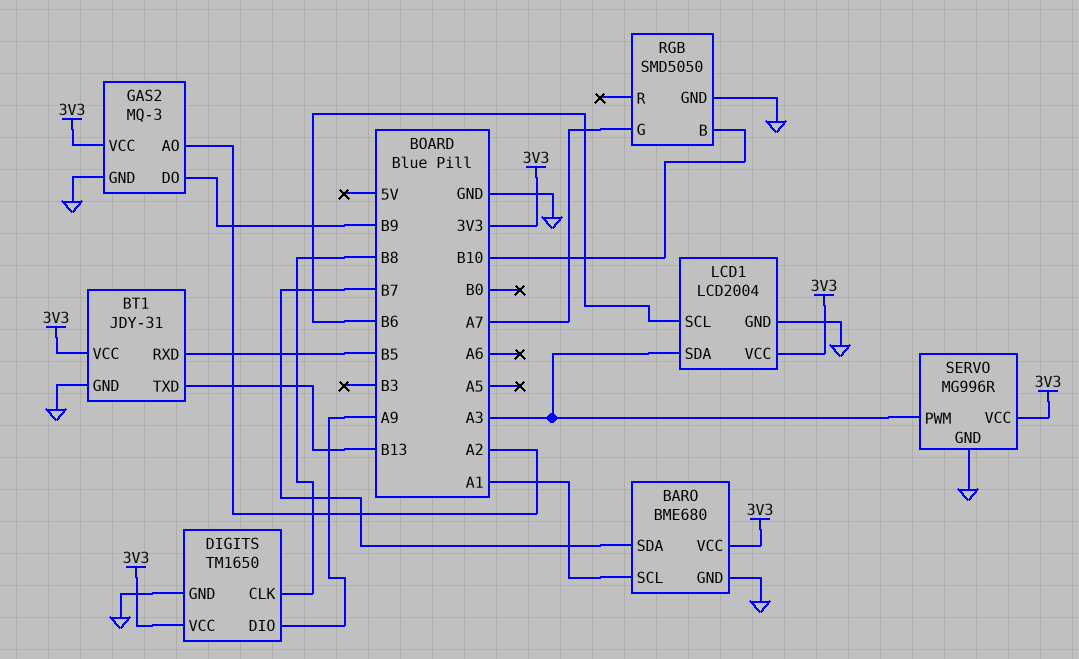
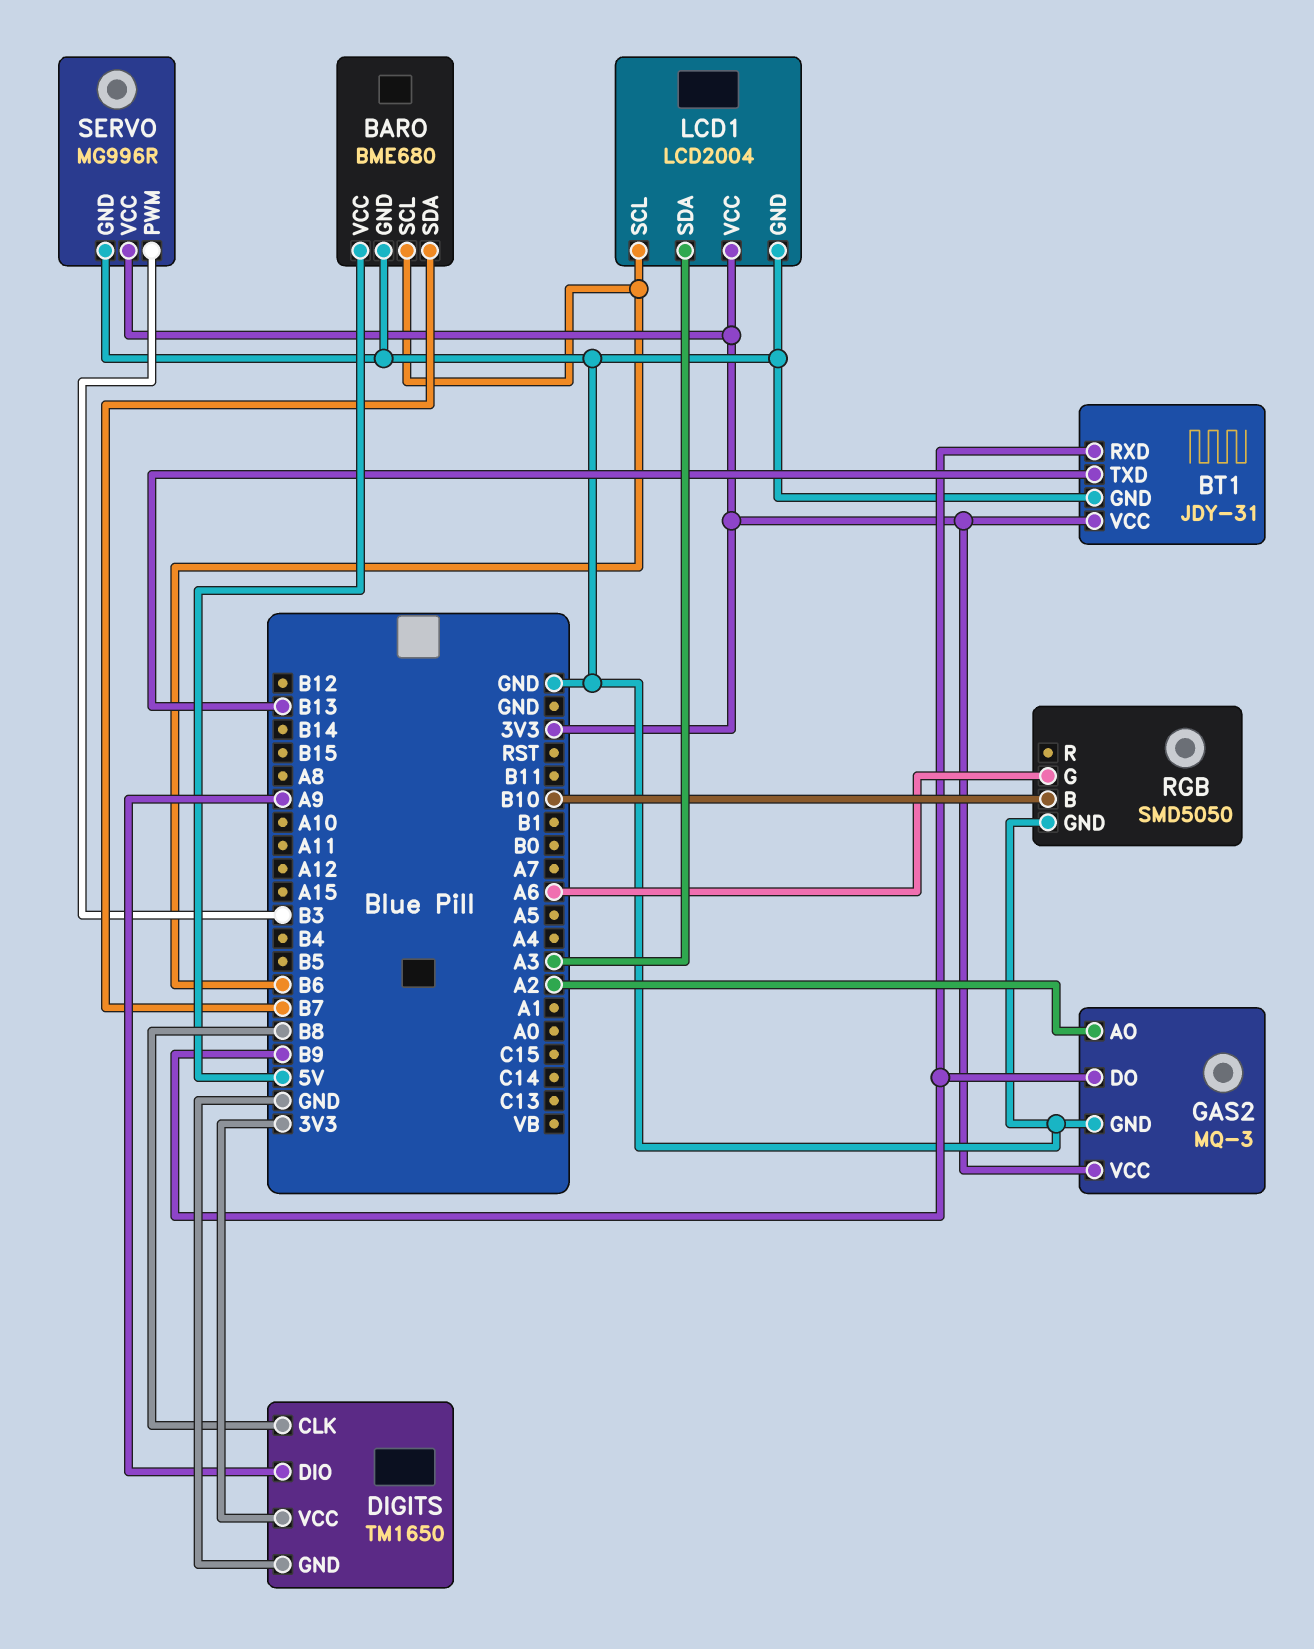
BARO pin SCL: A1 -> B6
BARO pin VCC: 3V3 -> 5V
BT1 pin RXD: B5 -> B9
RGB pin G: A7 -> A6
SERVO pin PWM: A3 -> B3

